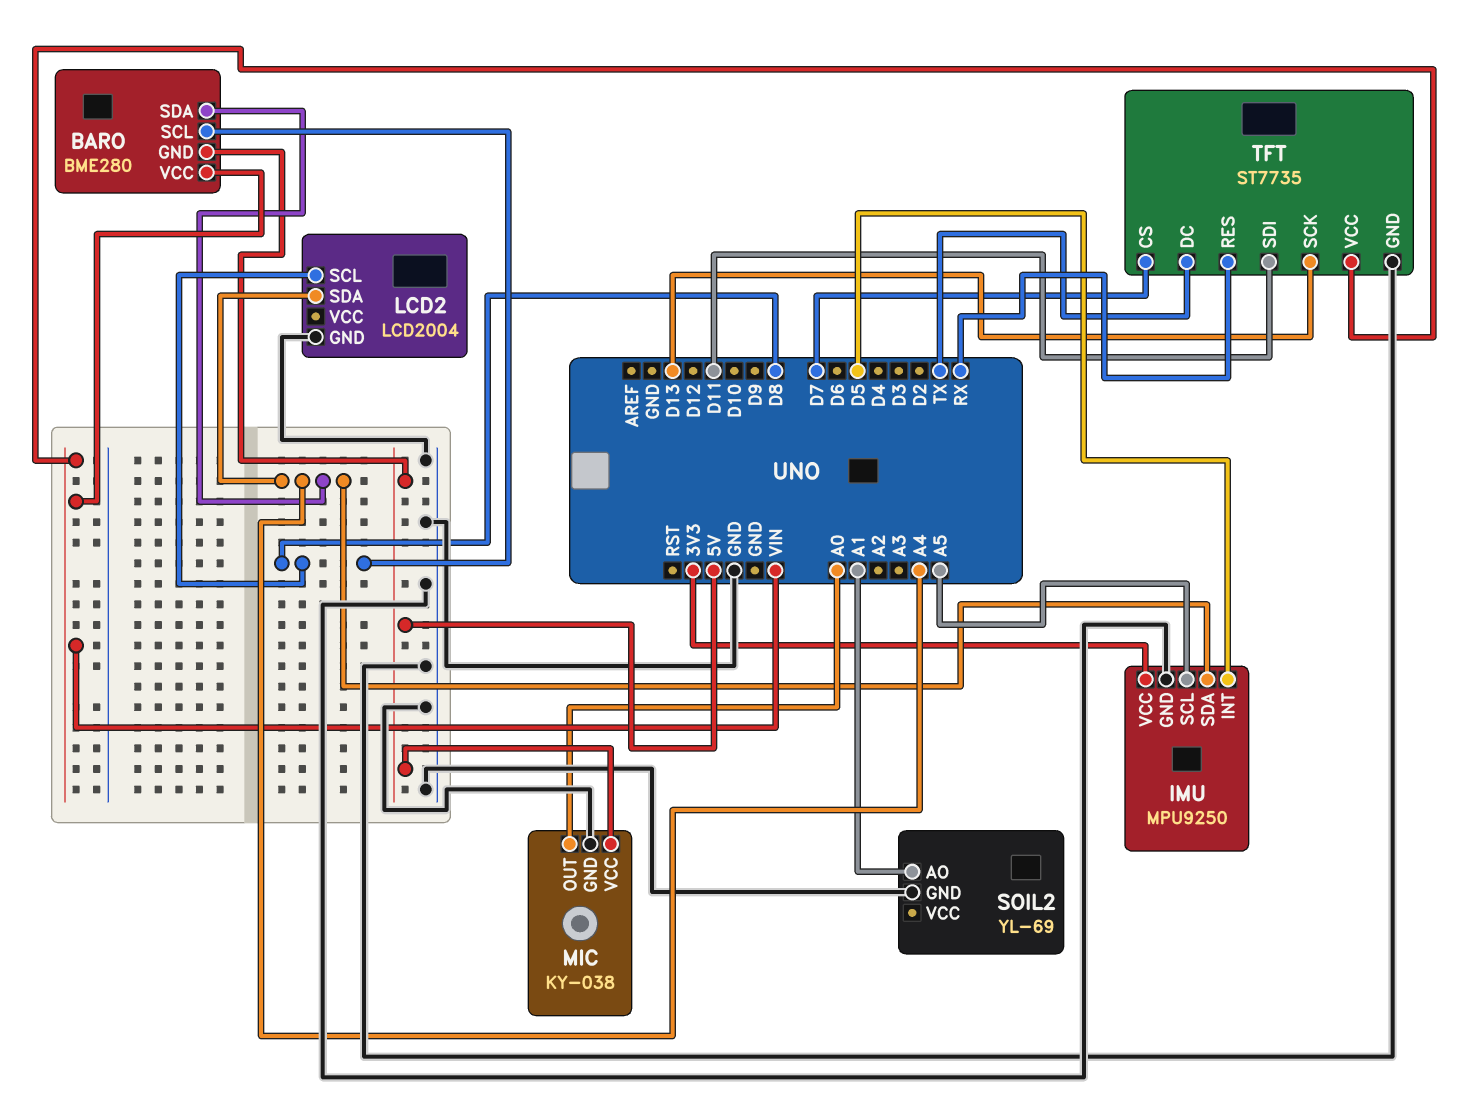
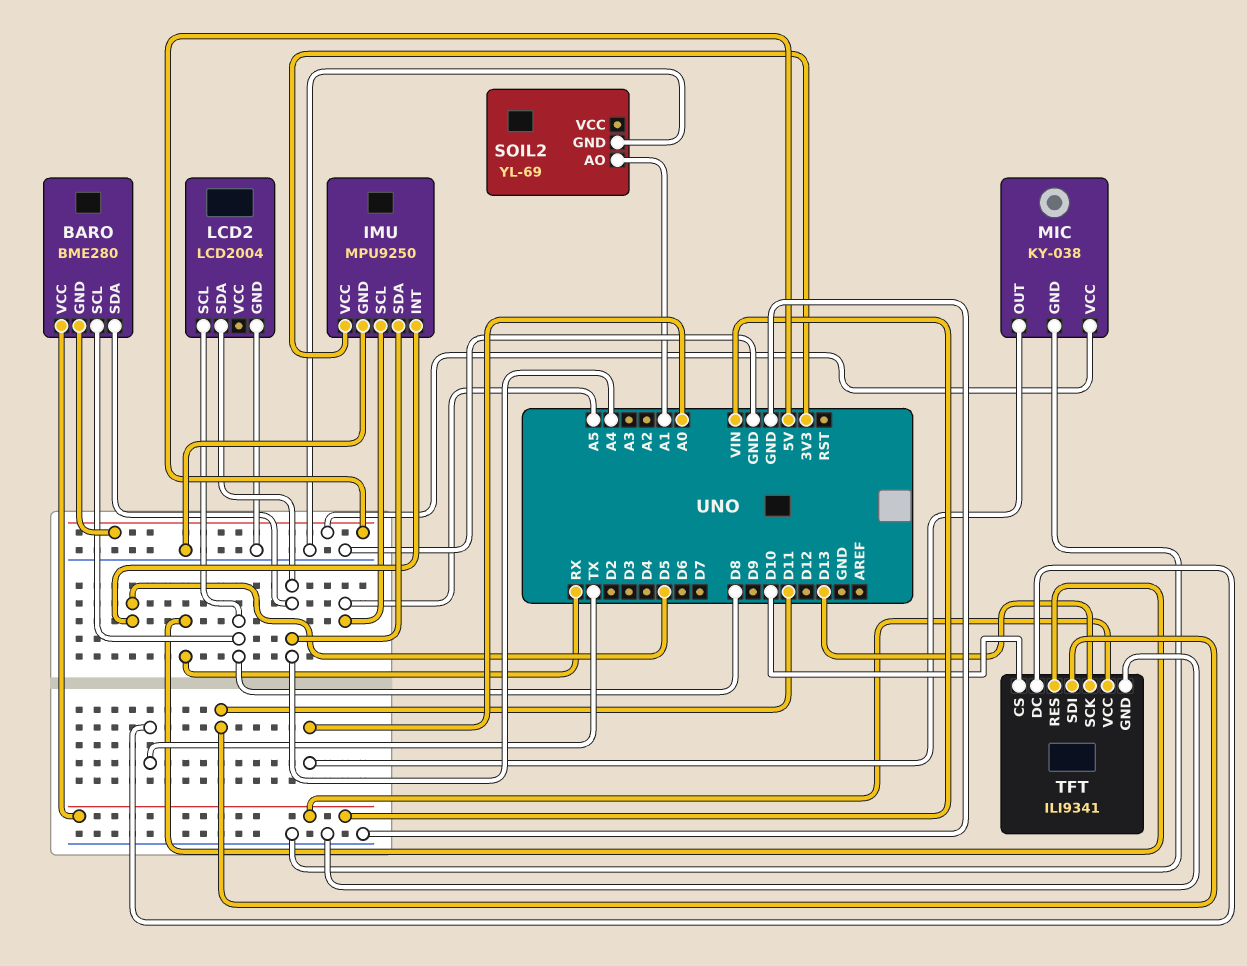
TFT: ST7735 -> ILI9341
TFT pin CS: D7 -> D10

